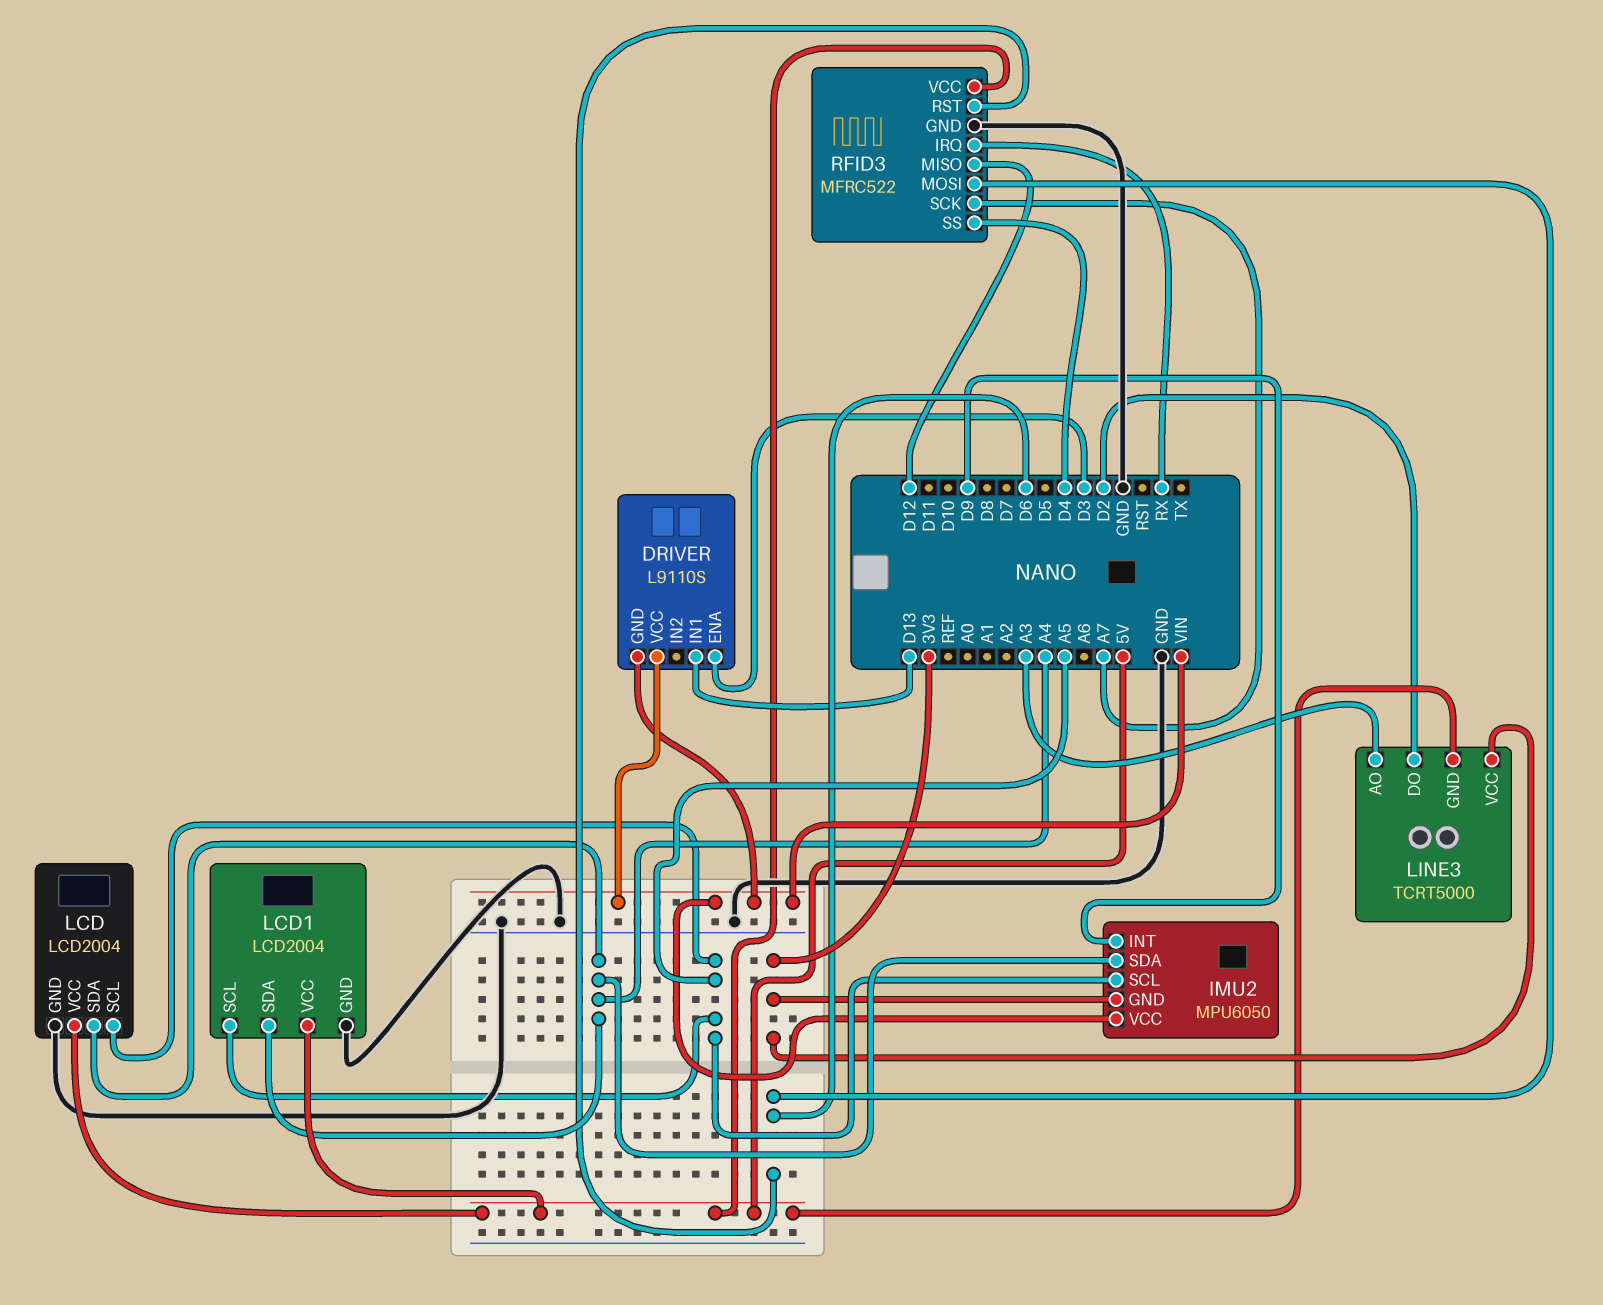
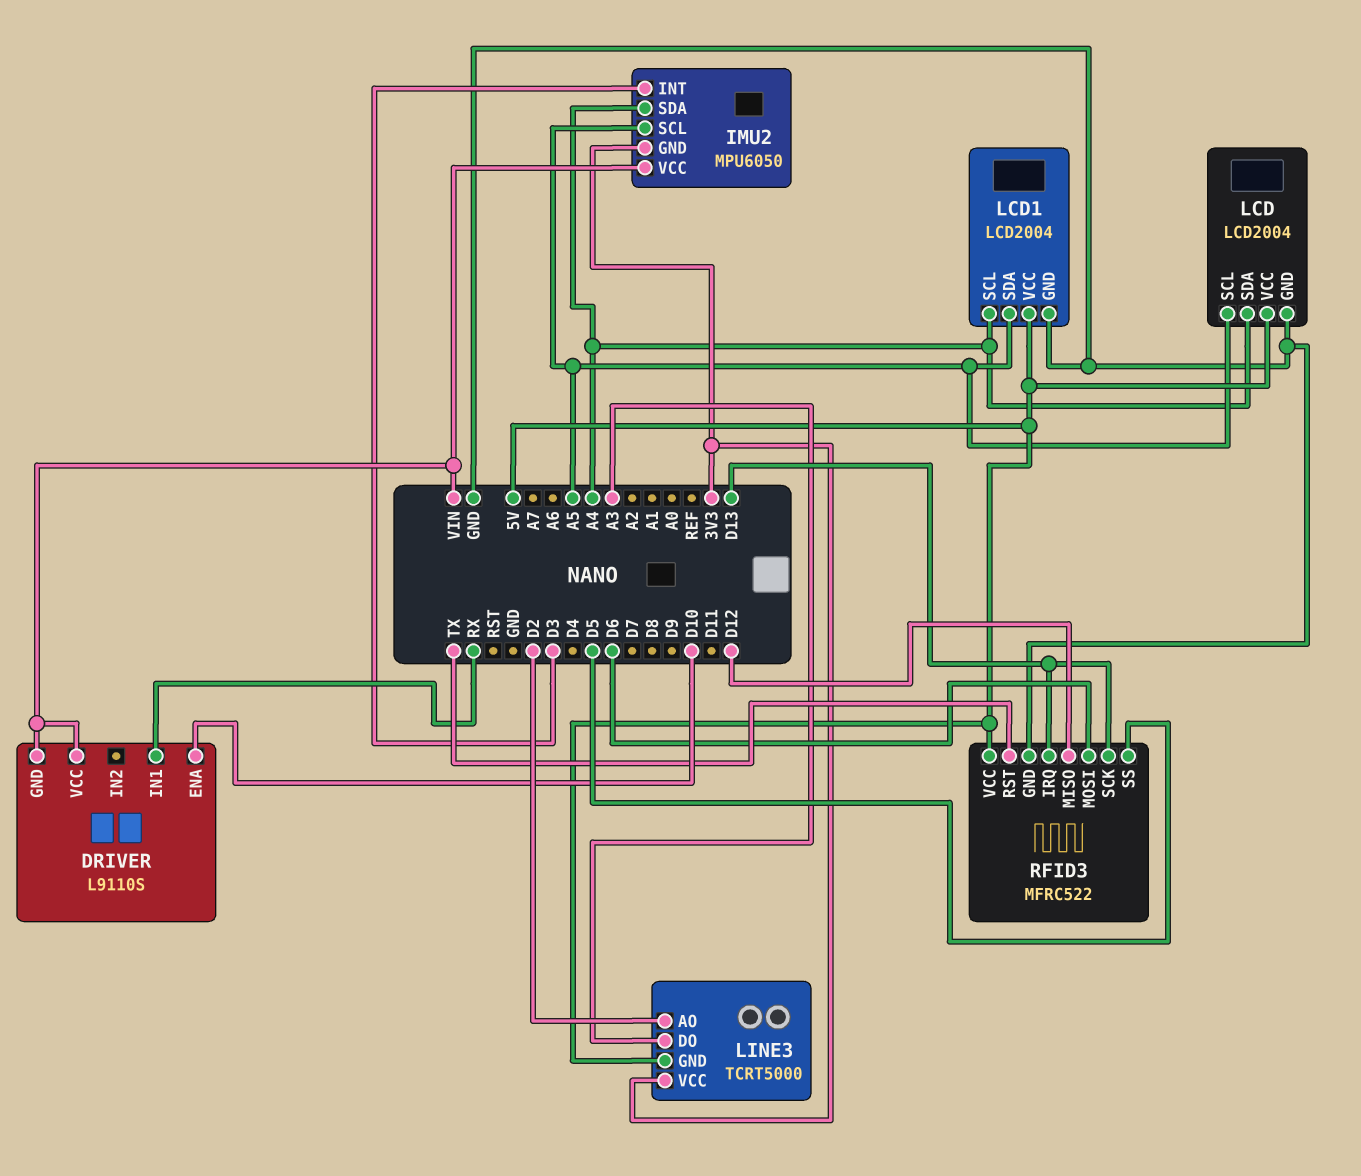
DRIVER pin ENA: D3 -> D10
DRIVER pin IN1: D13 -> RX
IMU2 pin INT: D9 -> D3
LCD1 pin SCL: A5 -> A4
LCD1 pin SDA: A4 -> A5
LINE3 pin AO: A3 -> D2
LINE3 pin DO: D2 -> A3
RFID3 pin IRQ: RX -> D13
RFID3 pin RST: D6 -> TX
RFID3 pin SCK: A7 -> D13
RFID3 pin SS: D4 -> D5

